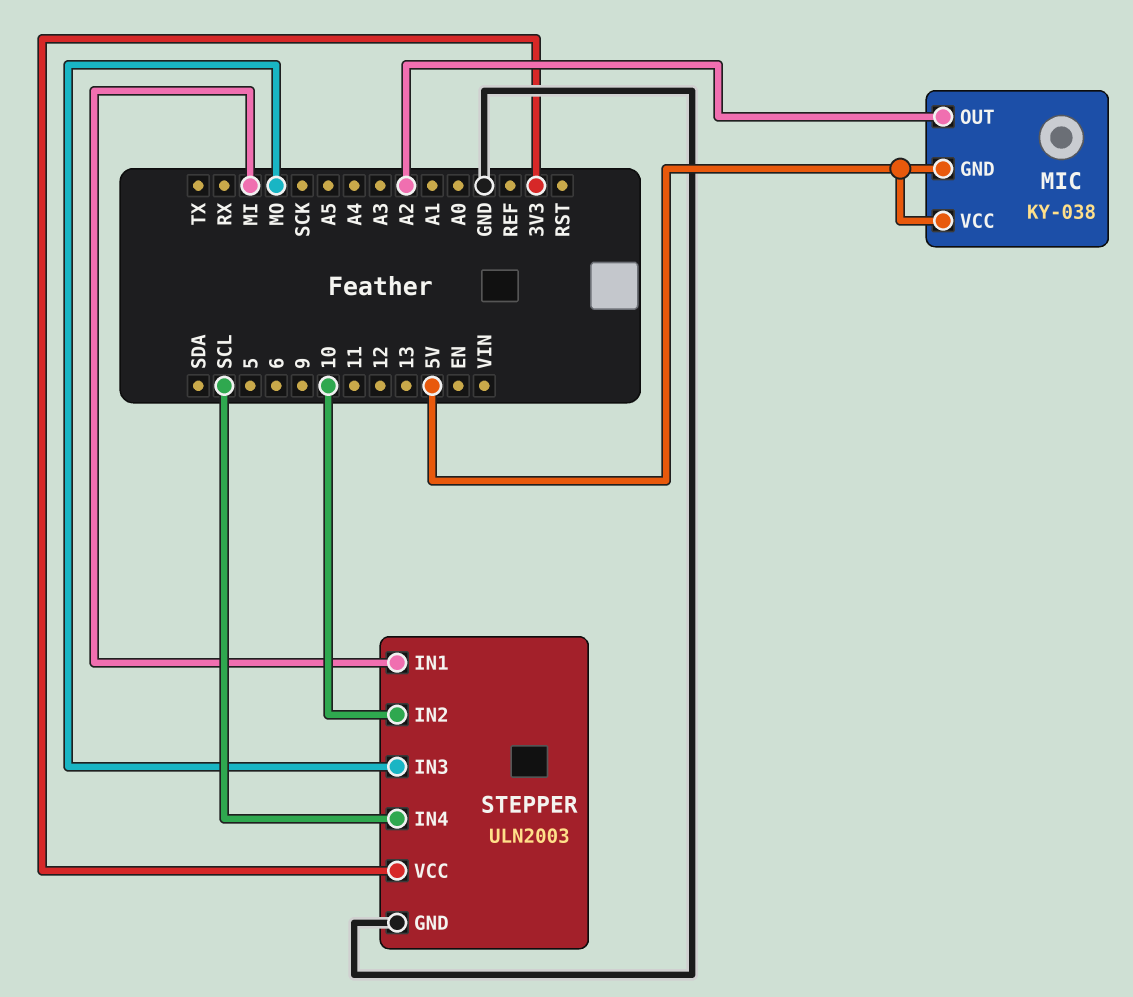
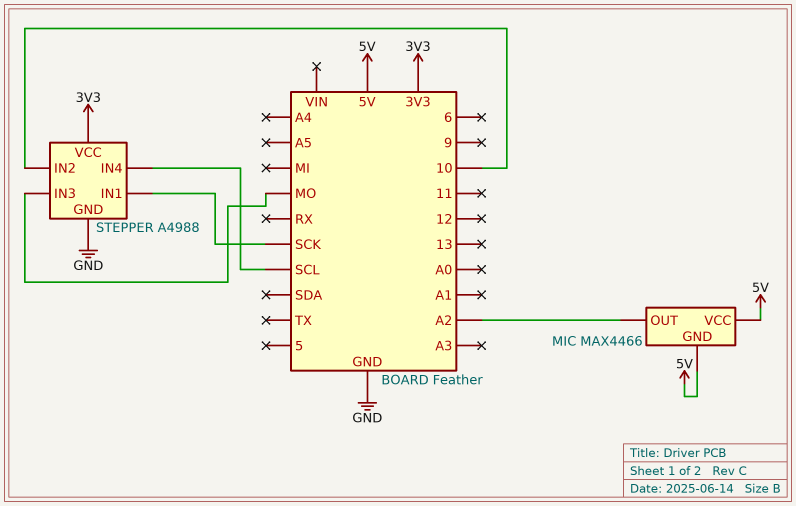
MIC: KY-038 -> MAX4466
STEPPER: ULN2003 -> A4988
STEPPER pin IN1: MI -> SCK

